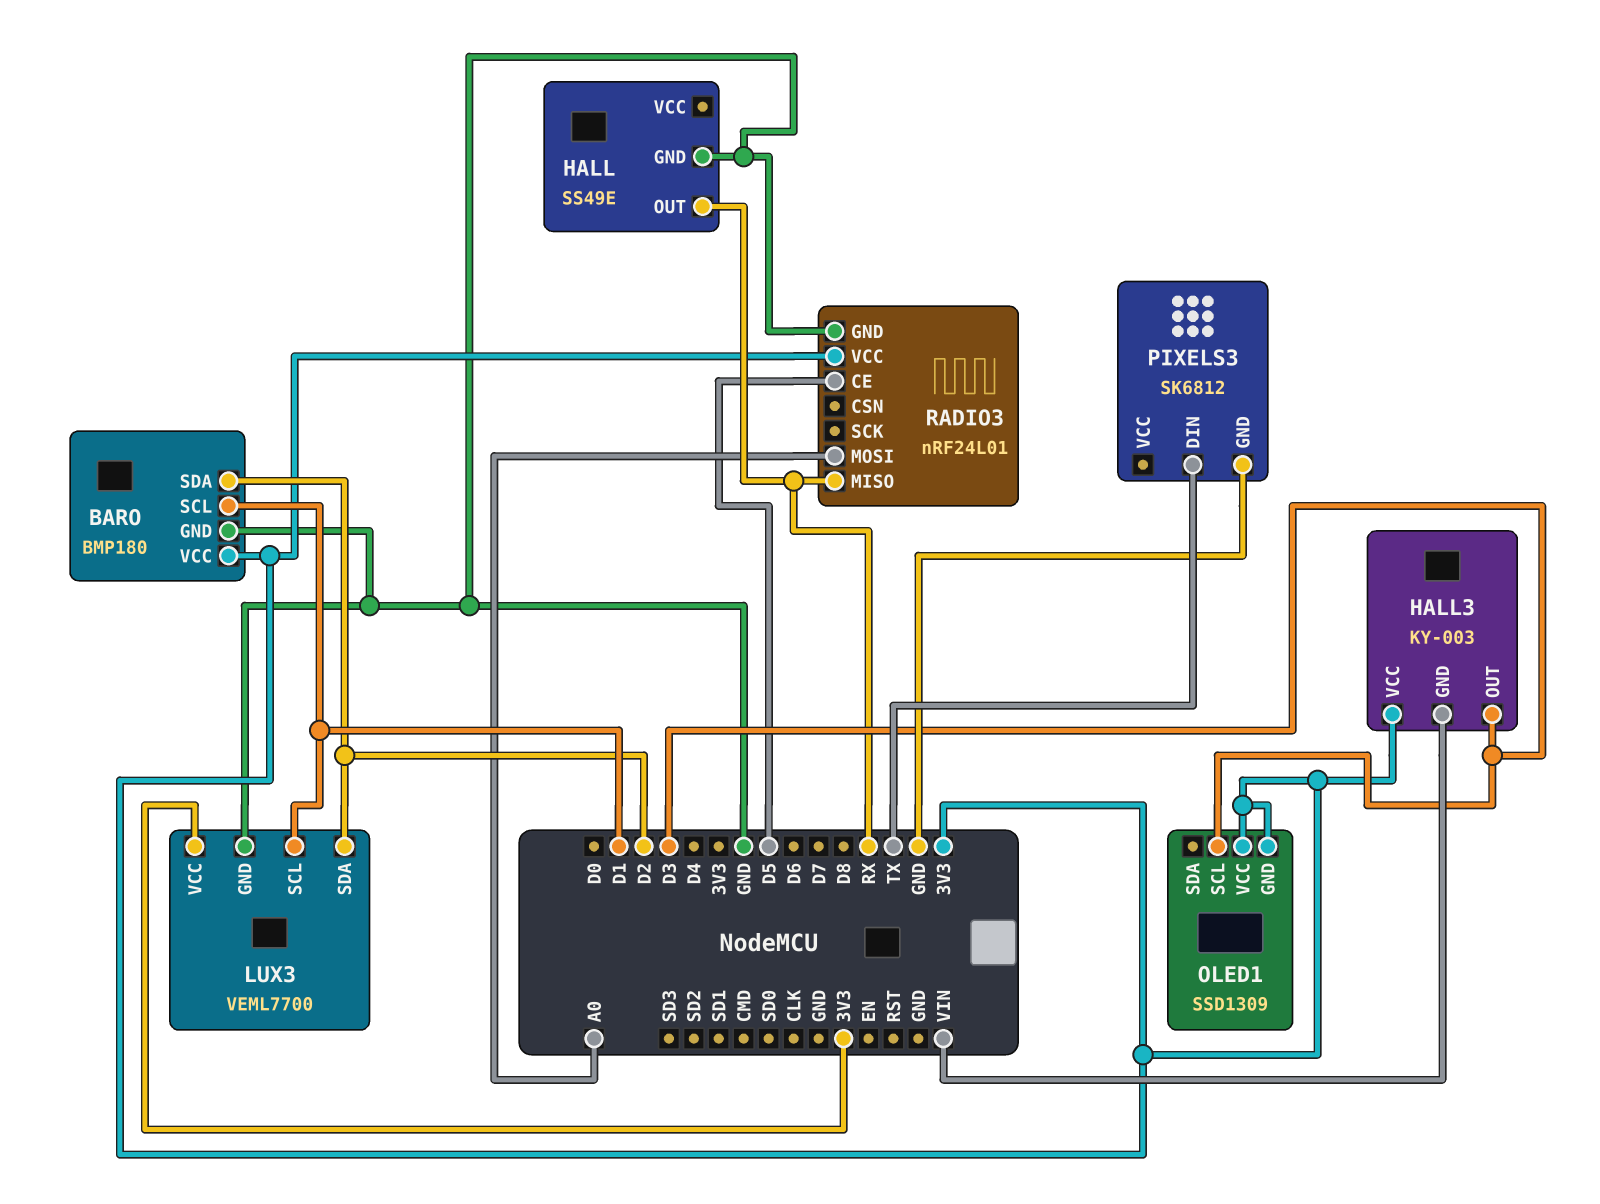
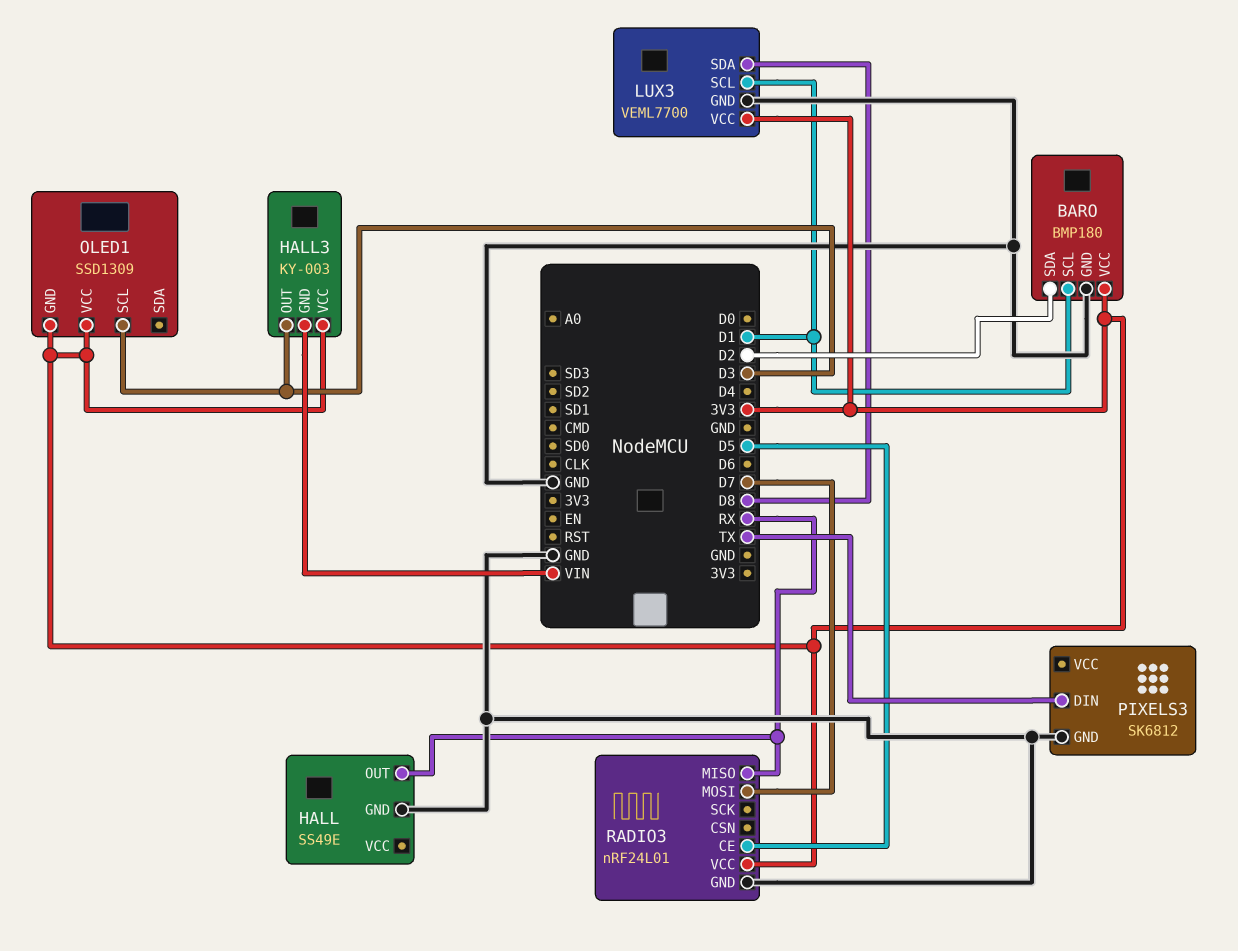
LUX3 pin SDA: D2 -> D8
RADIO3 pin MOSI: A0 -> D7

